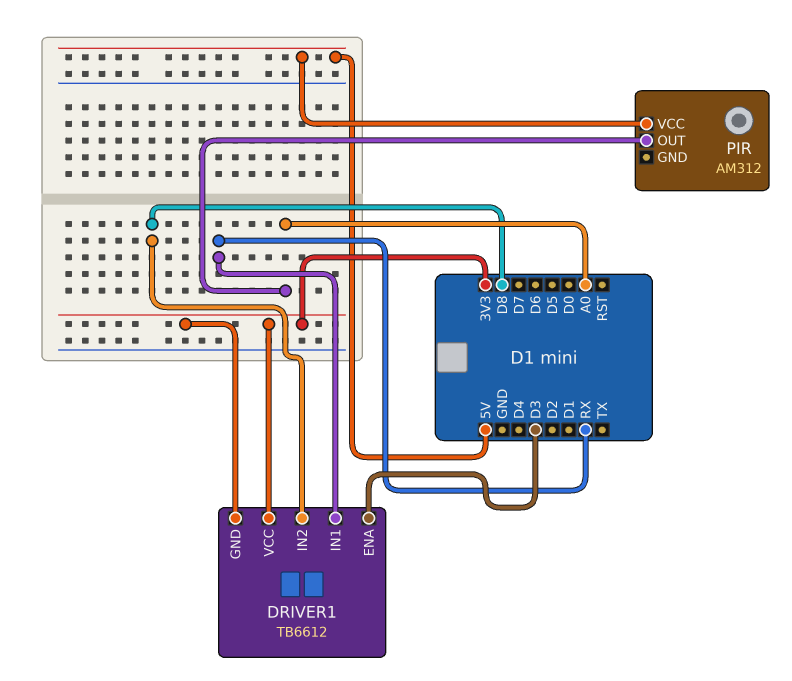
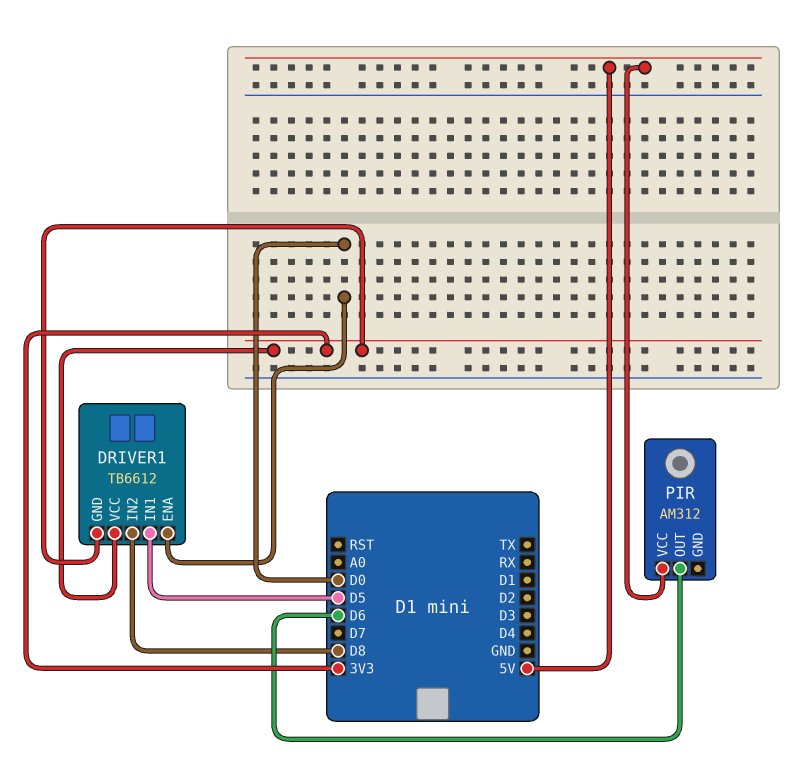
DRIVER1 pin ENA: D3 -> D0
DRIVER1 pin IN1: RX -> D5
PIR pin OUT: A0 -> D6

